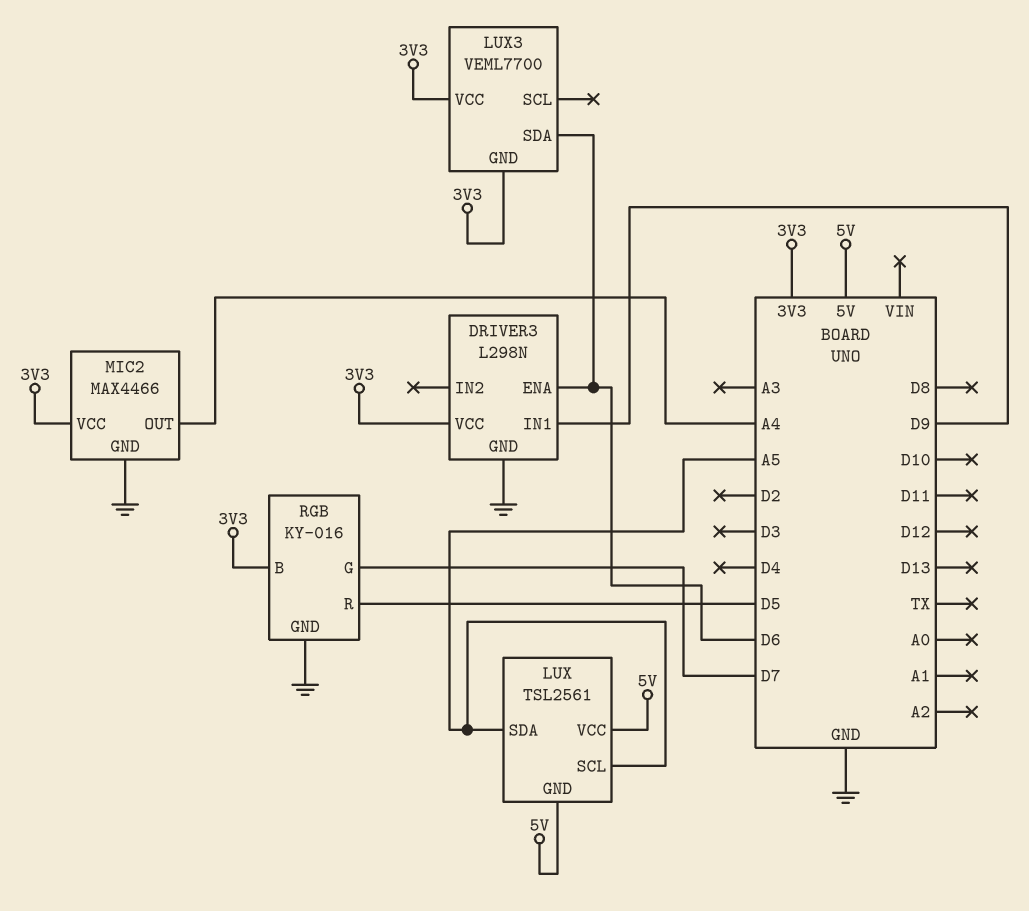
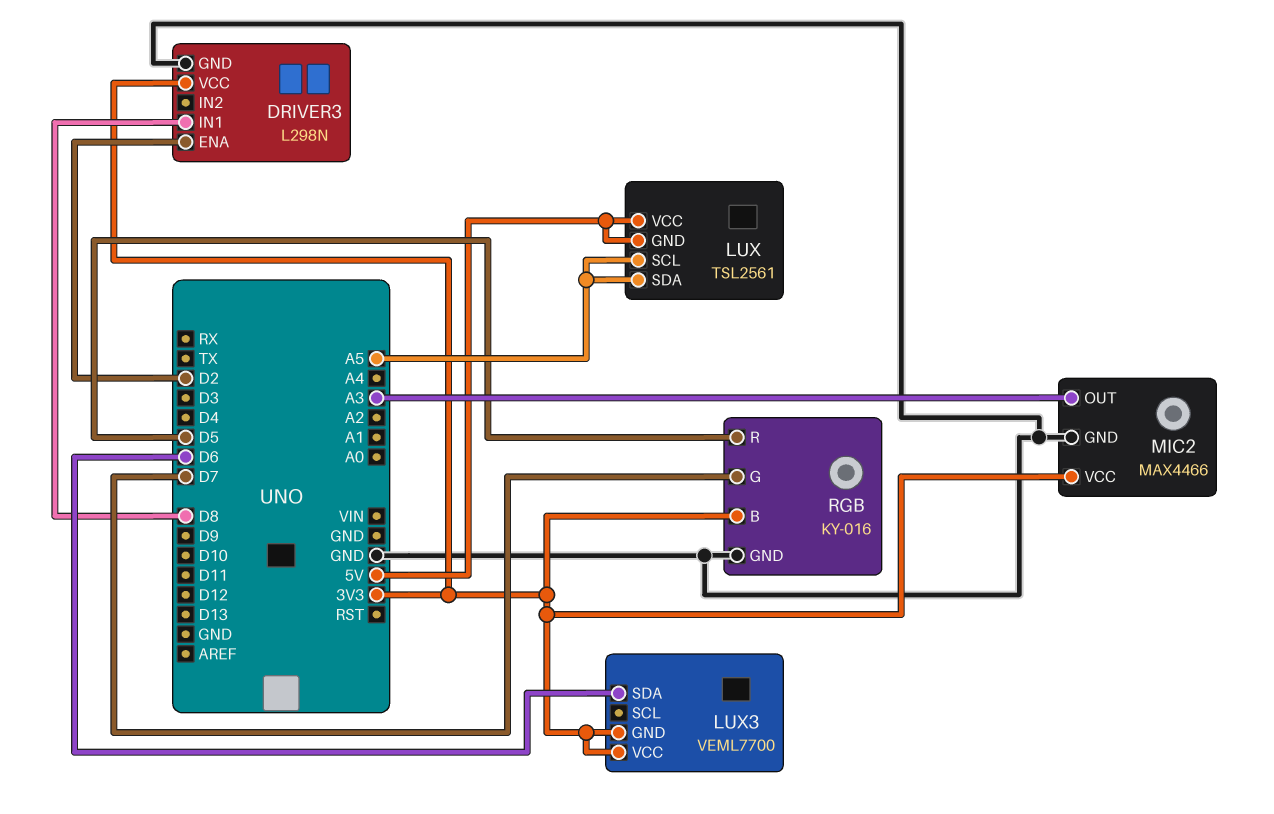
DRIVER3 pin ENA: D6 -> D2
DRIVER3 pin IN1: D9 -> D8
MIC2 pin OUT: A4 -> A3

